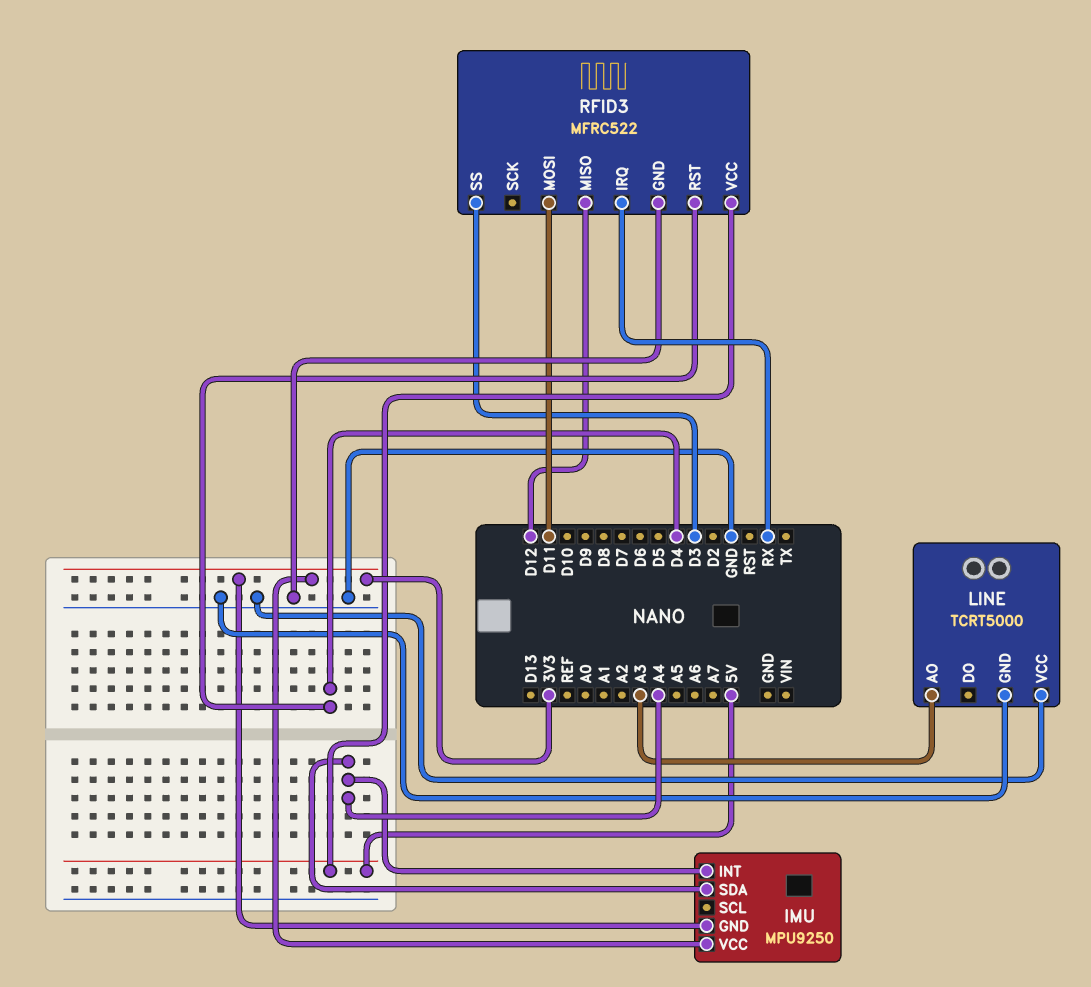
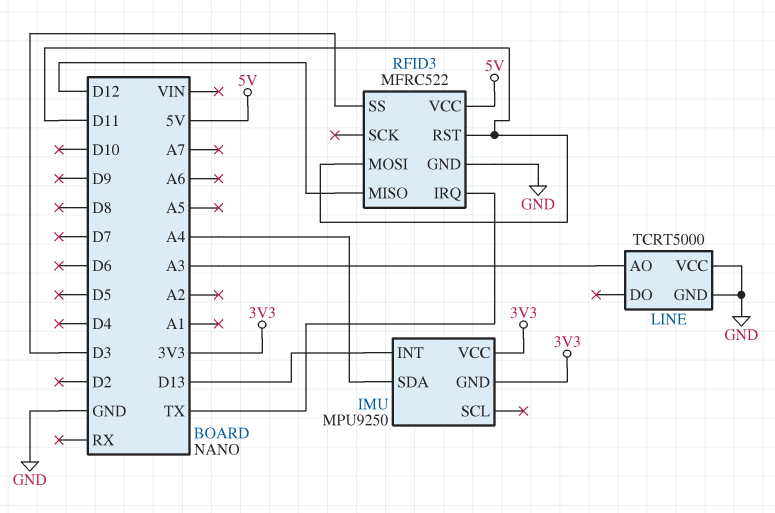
IMU pin INT: A4 -> D13
RFID3 pin IRQ: RX -> TX
RFID3 pin RST: D4 -> D11

